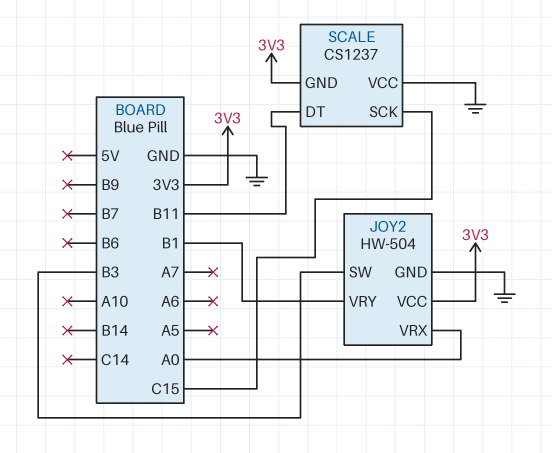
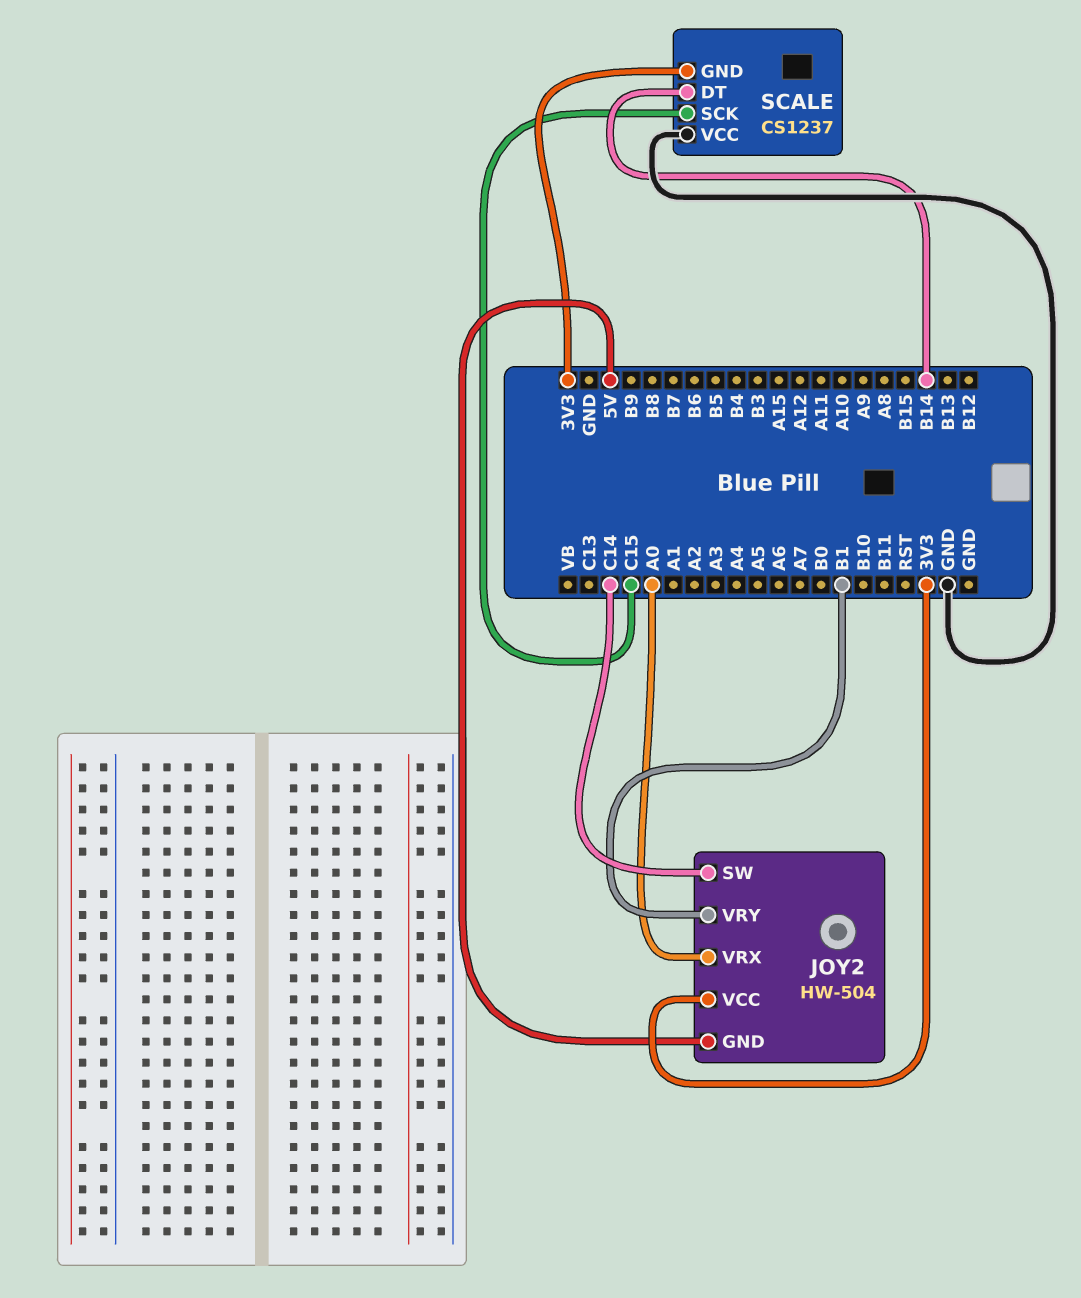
JOY2 pin GND: GND -> 5V
JOY2 pin SW: B3 -> C14
SCALE pin DT: B11 -> B14

